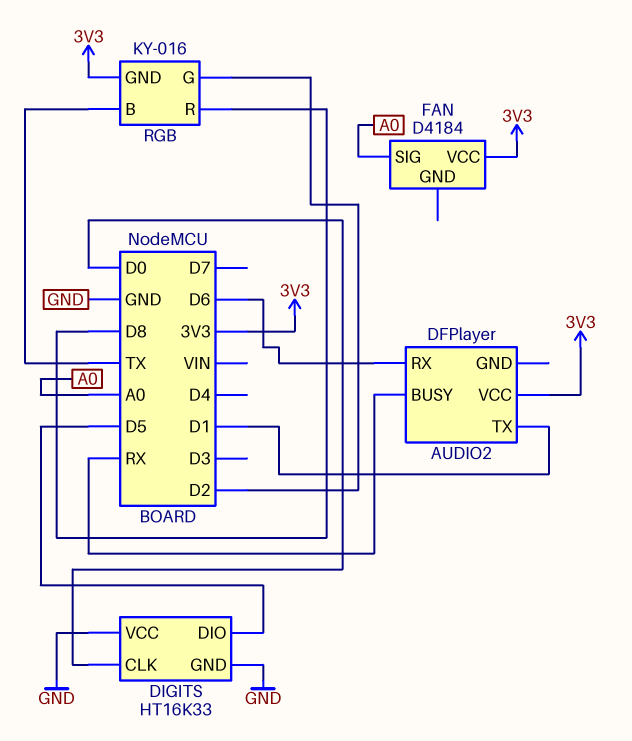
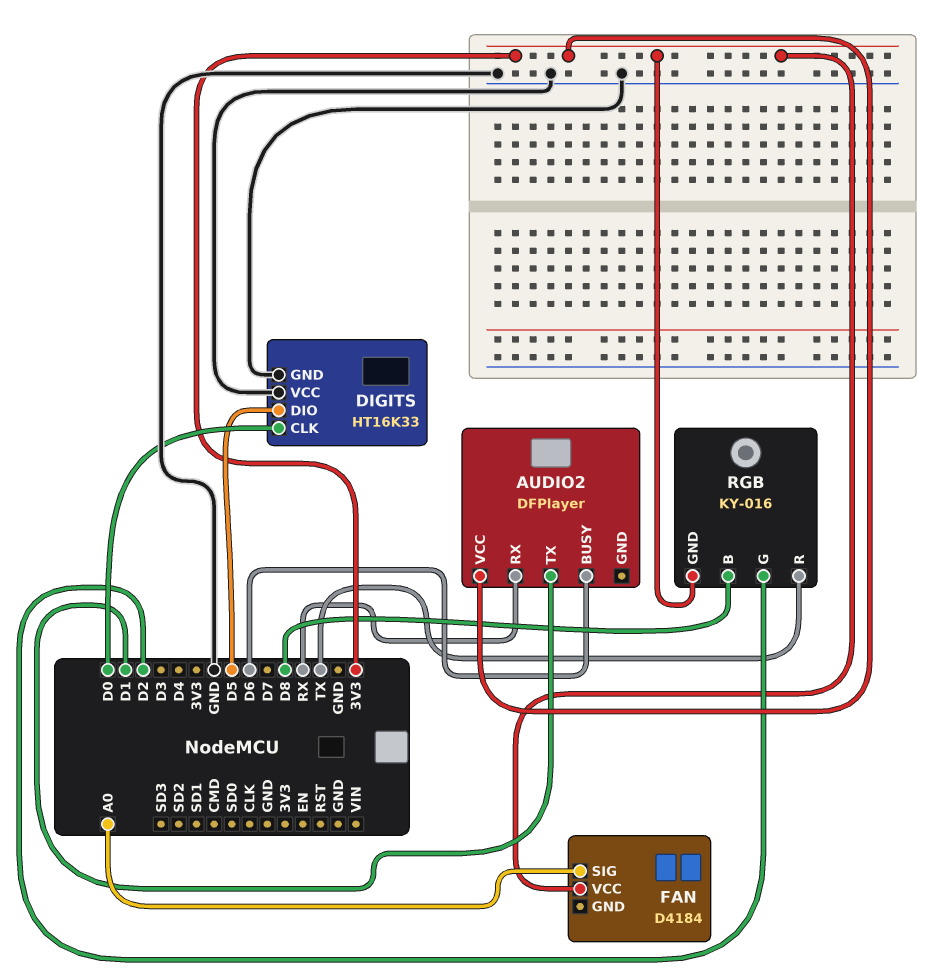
AUDIO2 pin BUSY: RX -> D6
AUDIO2 pin RX: D6 -> RX
RGB pin B: TX -> D8
RGB pin R: D8 -> TX

